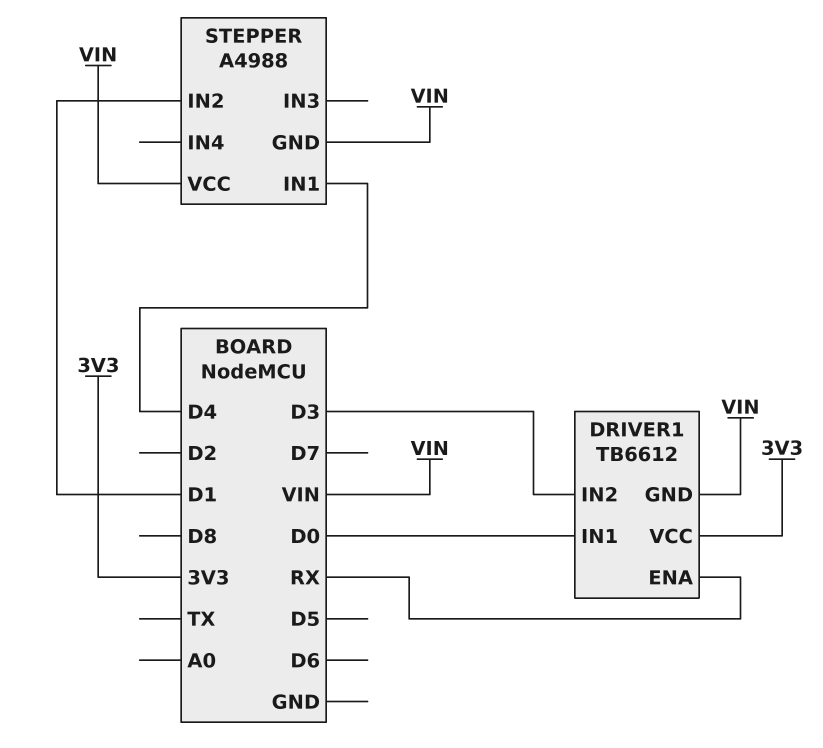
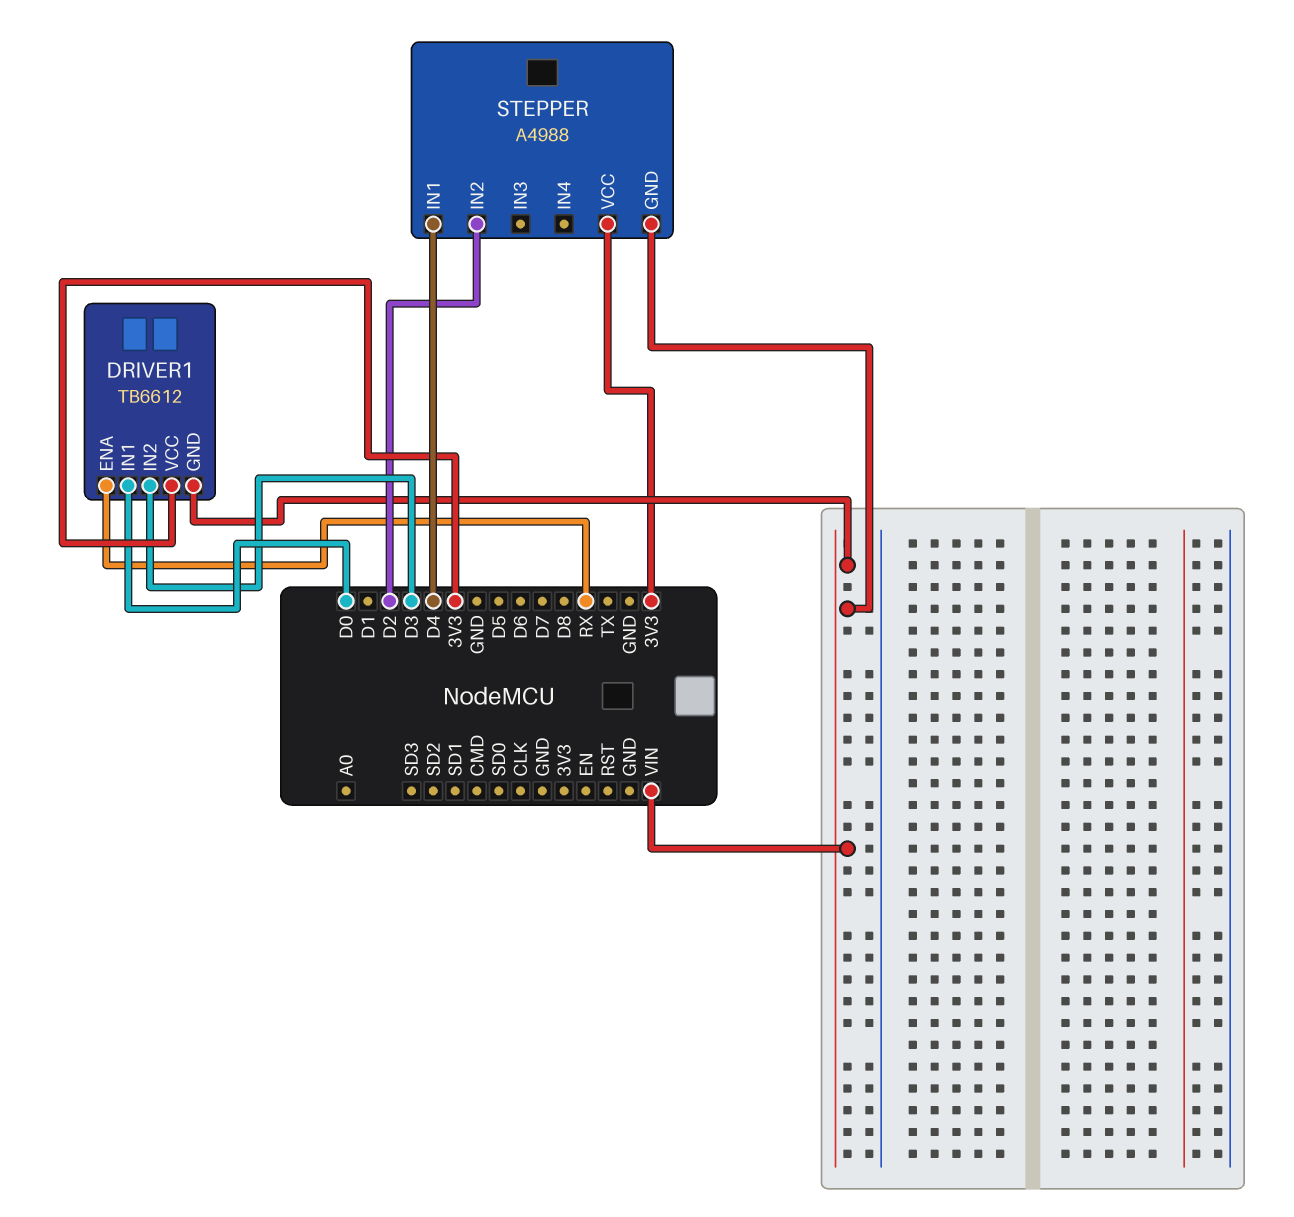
STEPPER pin IN2: D1 -> D2
STEPPER pin VCC: VIN -> 3V3

